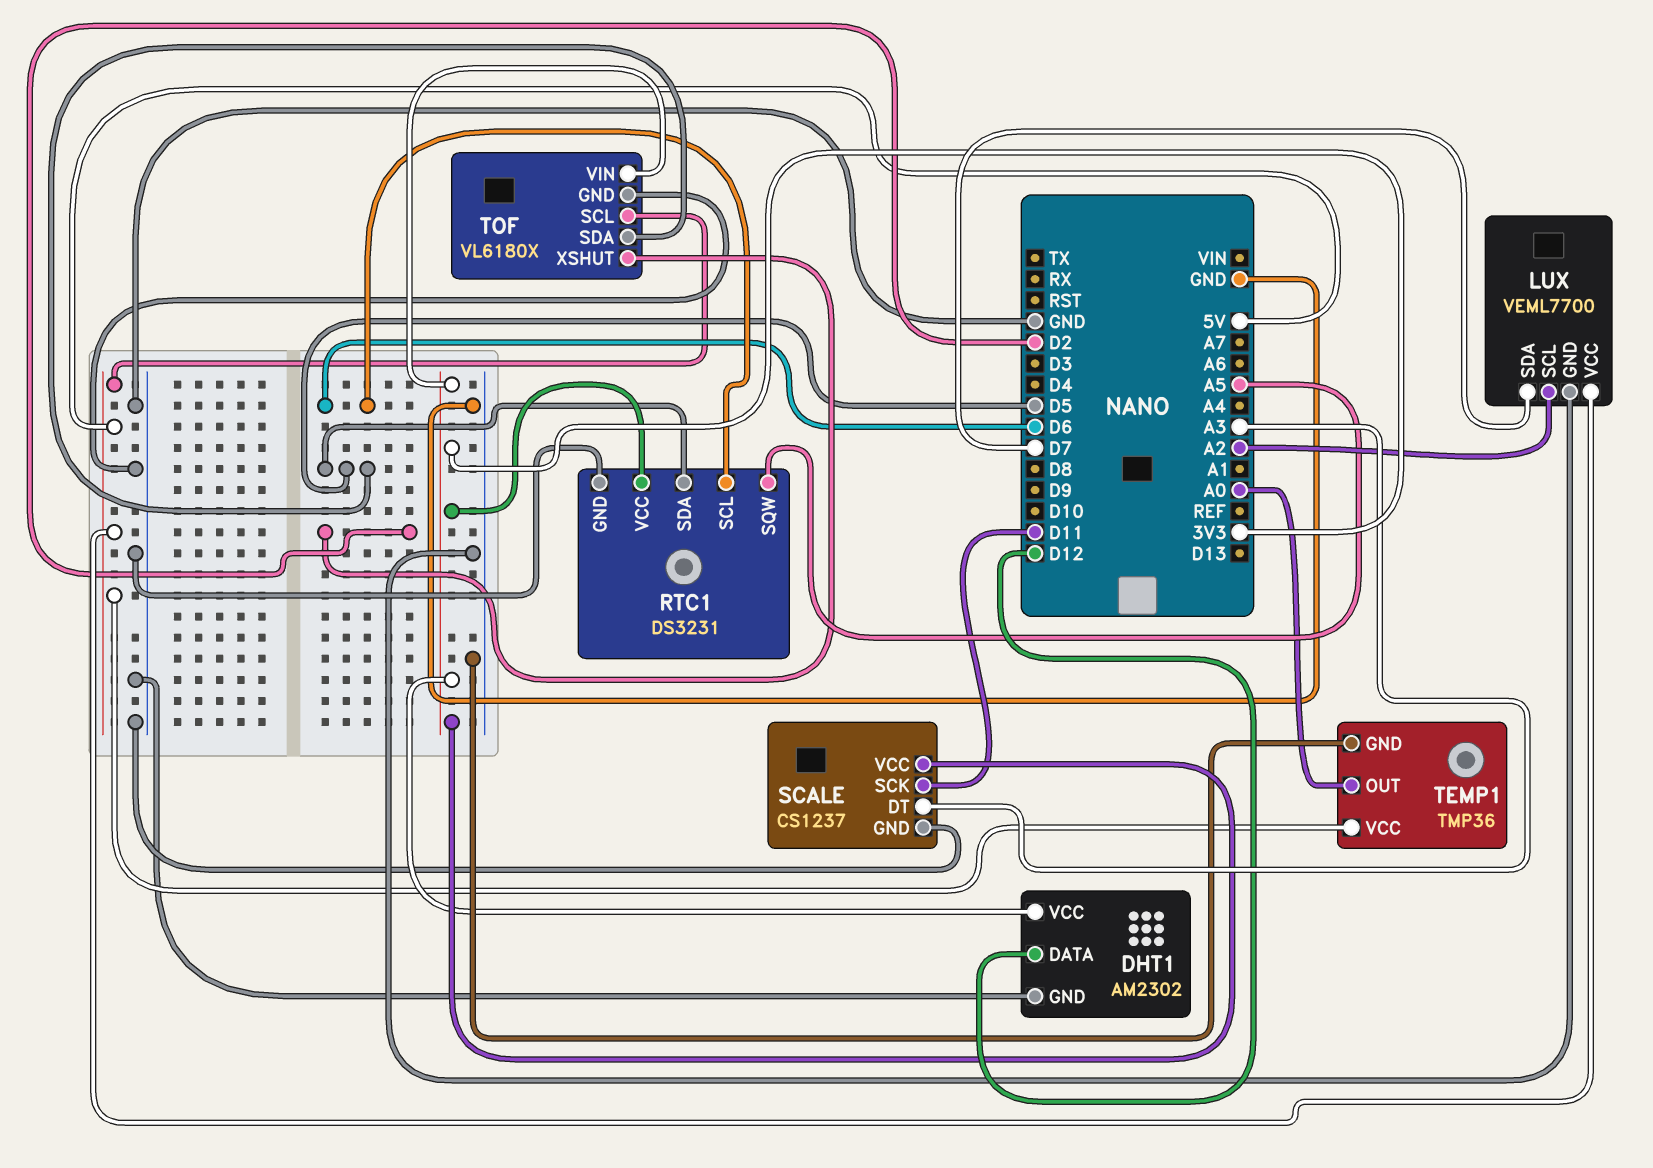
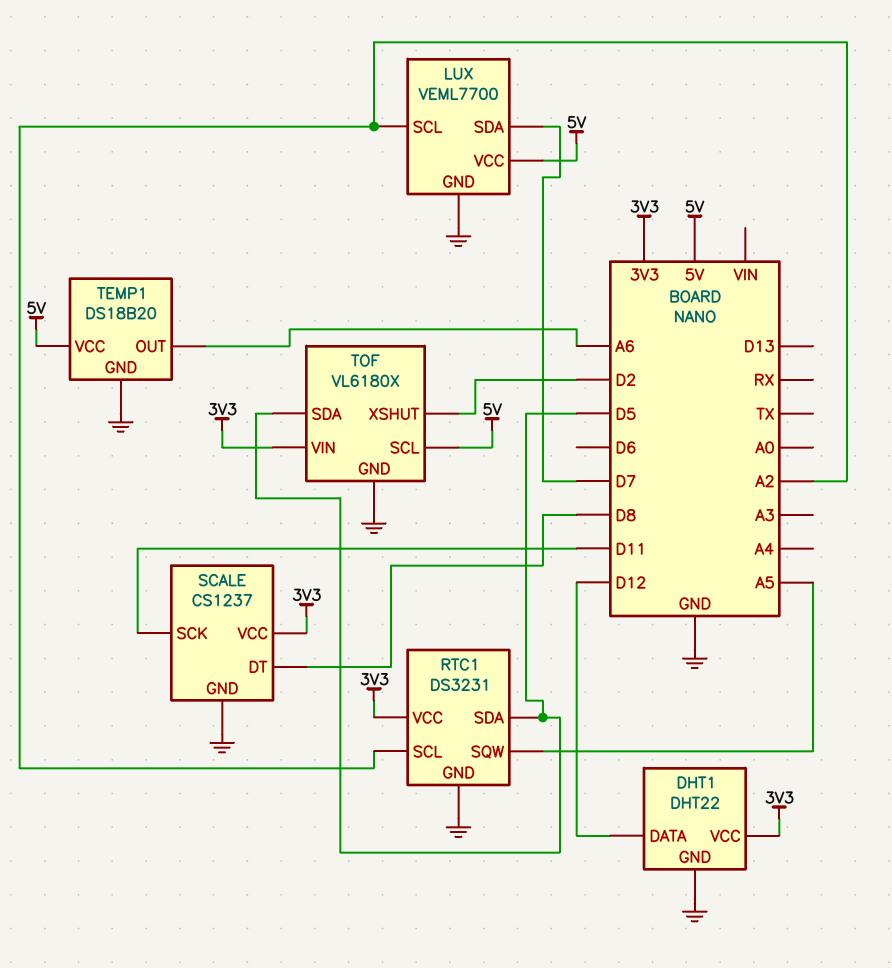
DHT1: AM2302 -> DHT22
RTC1 pin SCL: D6 -> A2
SCALE pin DT: A3 -> D8
TEMP1: TMP36 -> DS18B20
TEMP1 pin OUT: A0 -> A6

